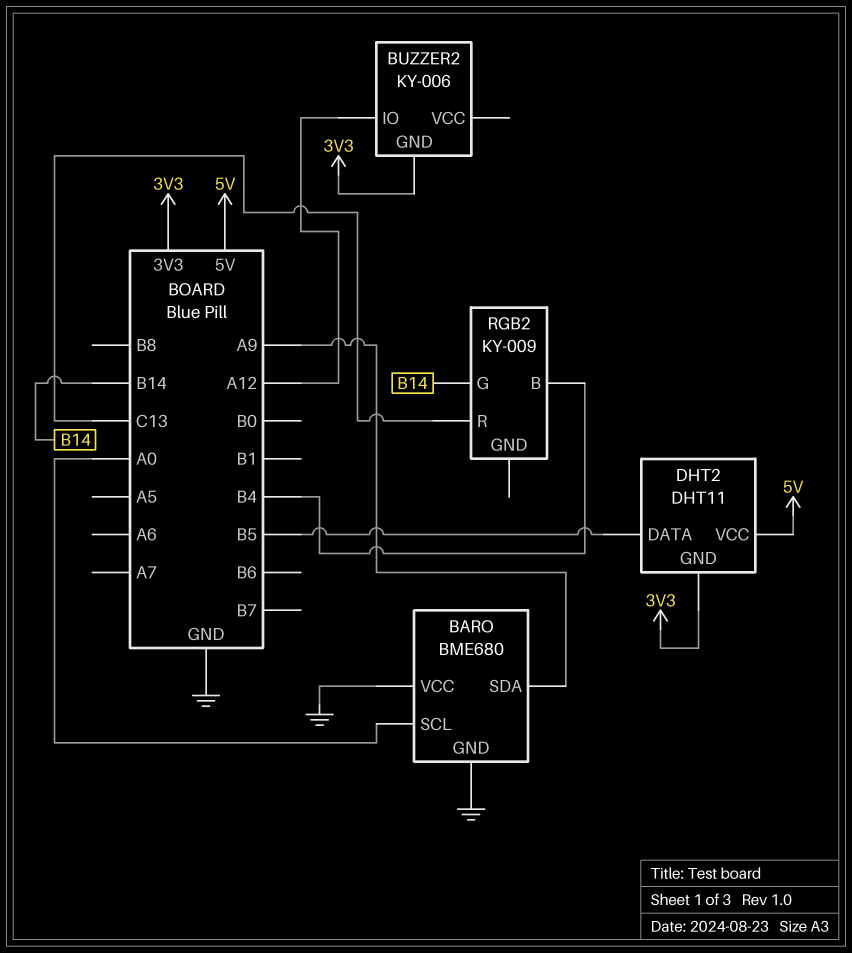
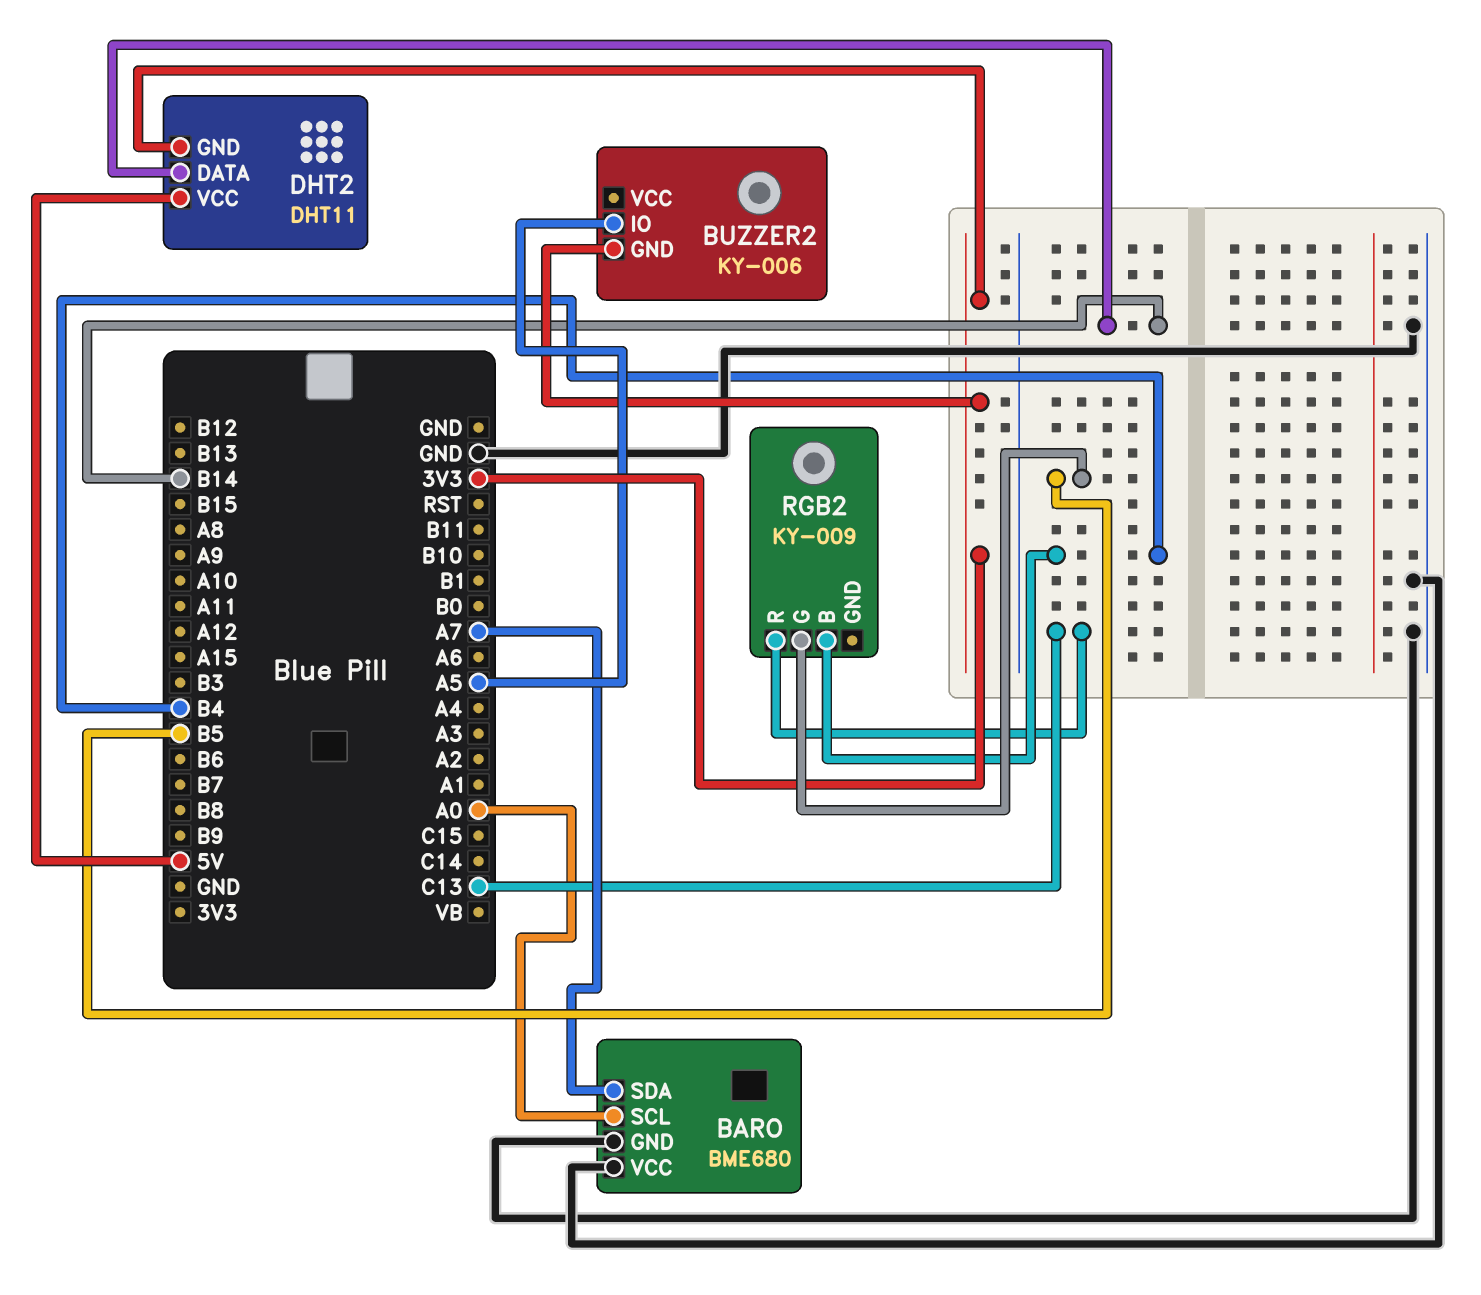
BARO pin SDA: A9 -> A7
BUZZER2 pin IO: A12 -> A5
DHT2 pin DATA: B5 -> B14
RGB2 pin G: B14 -> B5

